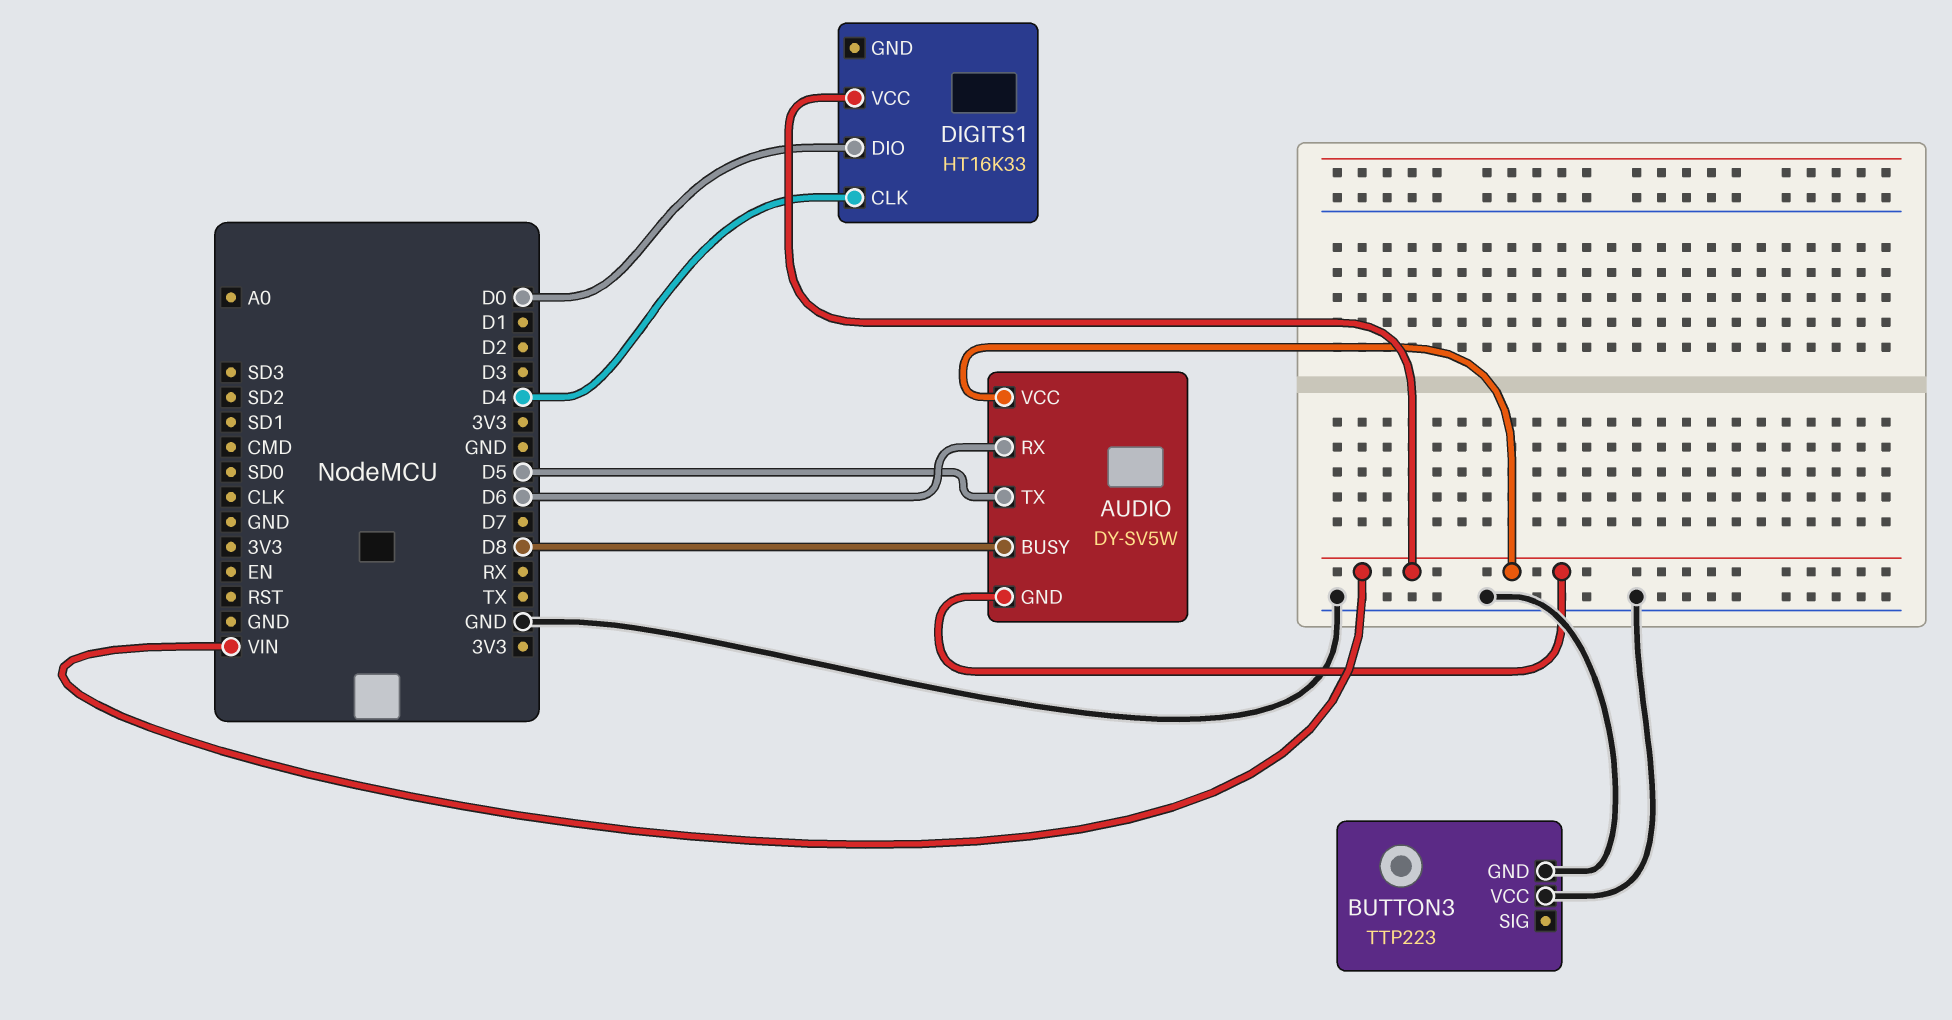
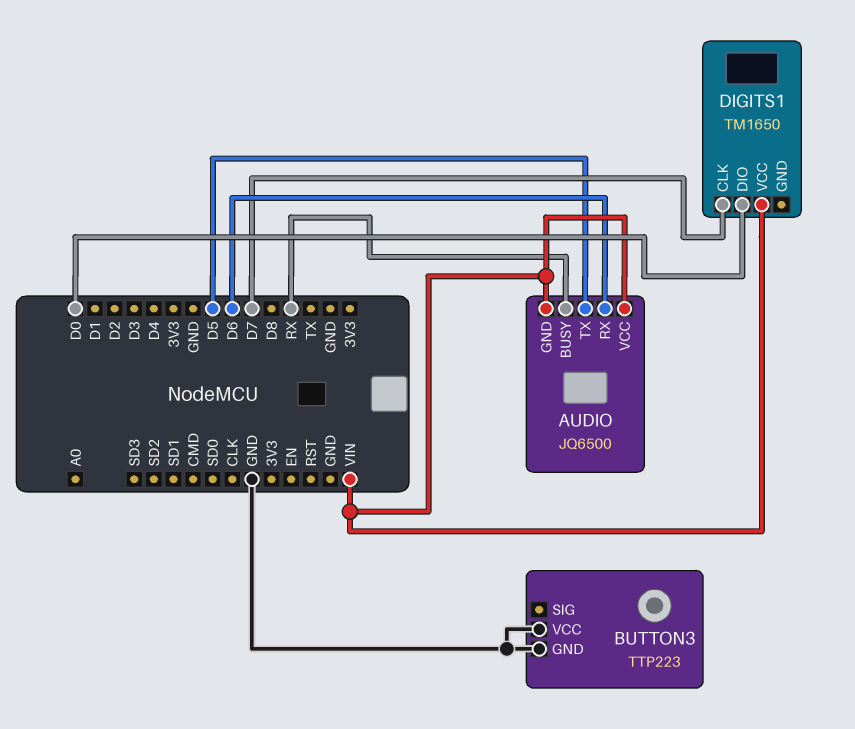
AUDIO: DY-SV5W -> JQ6500
AUDIO pin BUSY: D8 -> RX
DIGITS1: HT16K33 -> TM1650
DIGITS1 pin CLK: D4 -> D7

